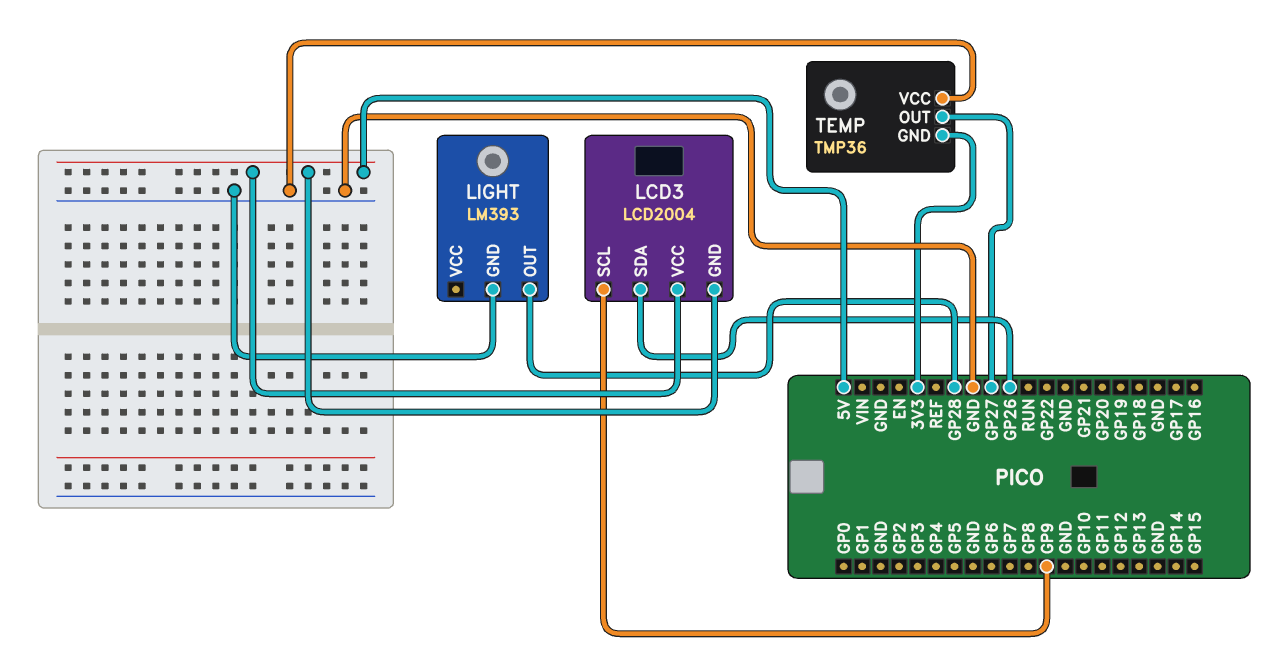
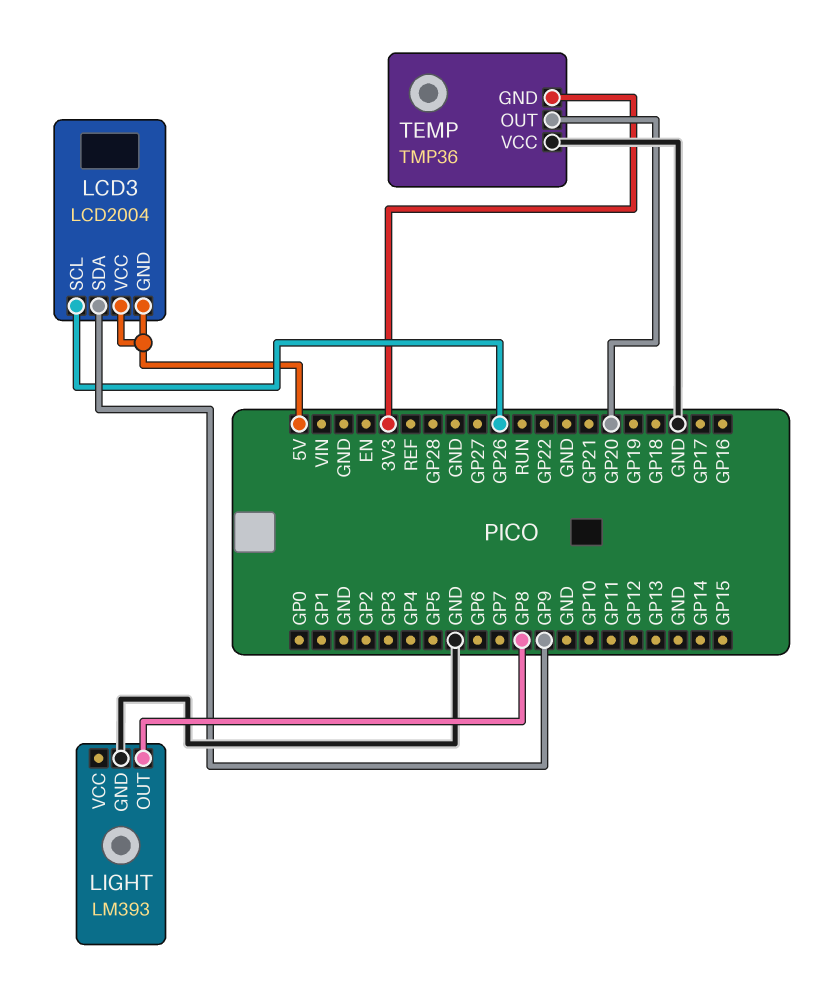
LCD3 pin SCL: GP9 -> GP26
LCD3 pin SDA: GP26 -> GP9
LIGHT pin OUT: GP28 -> GP8
TEMP pin OUT: GP27 -> GP20

